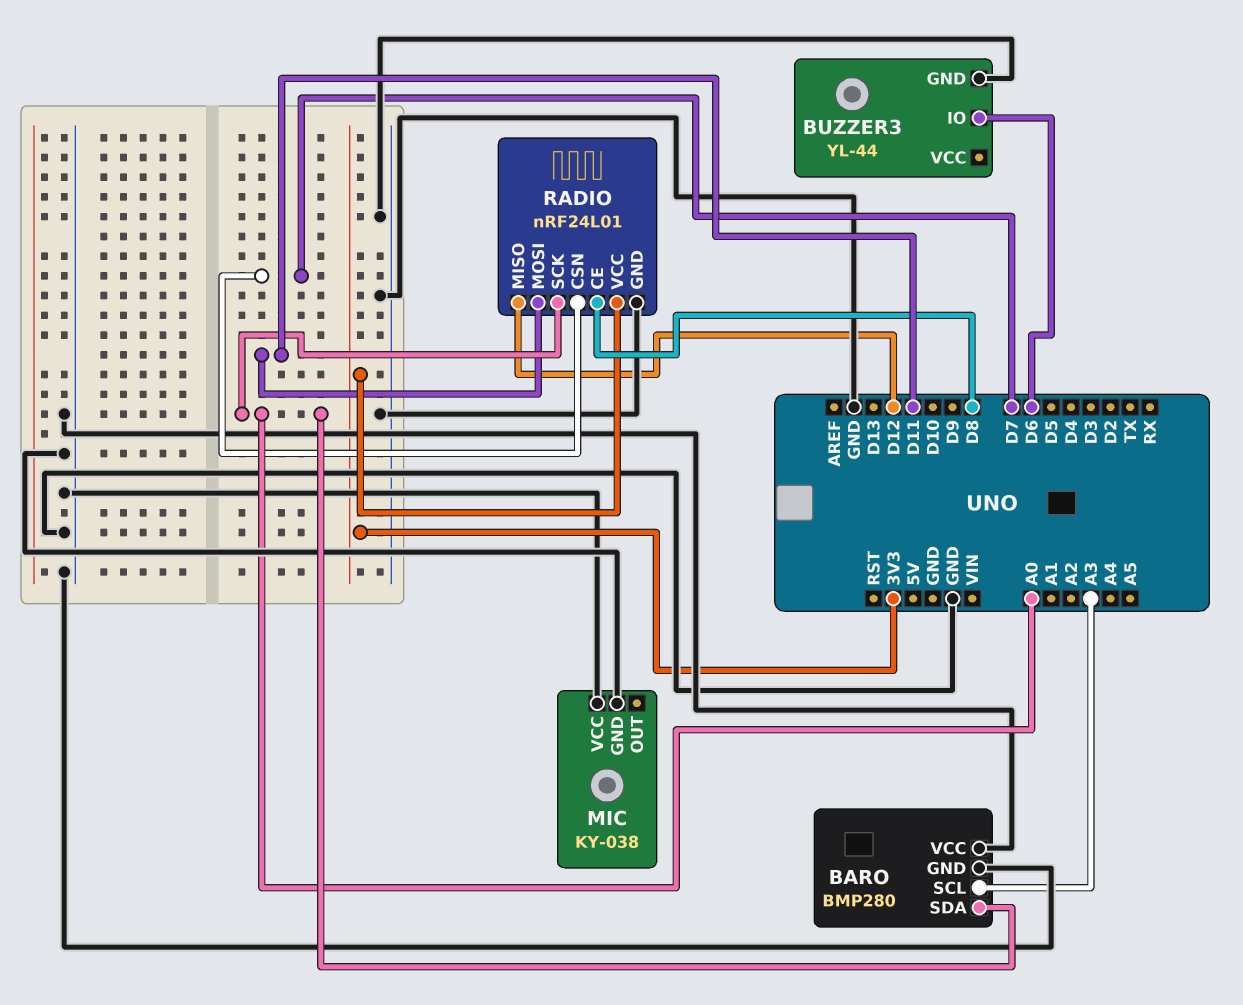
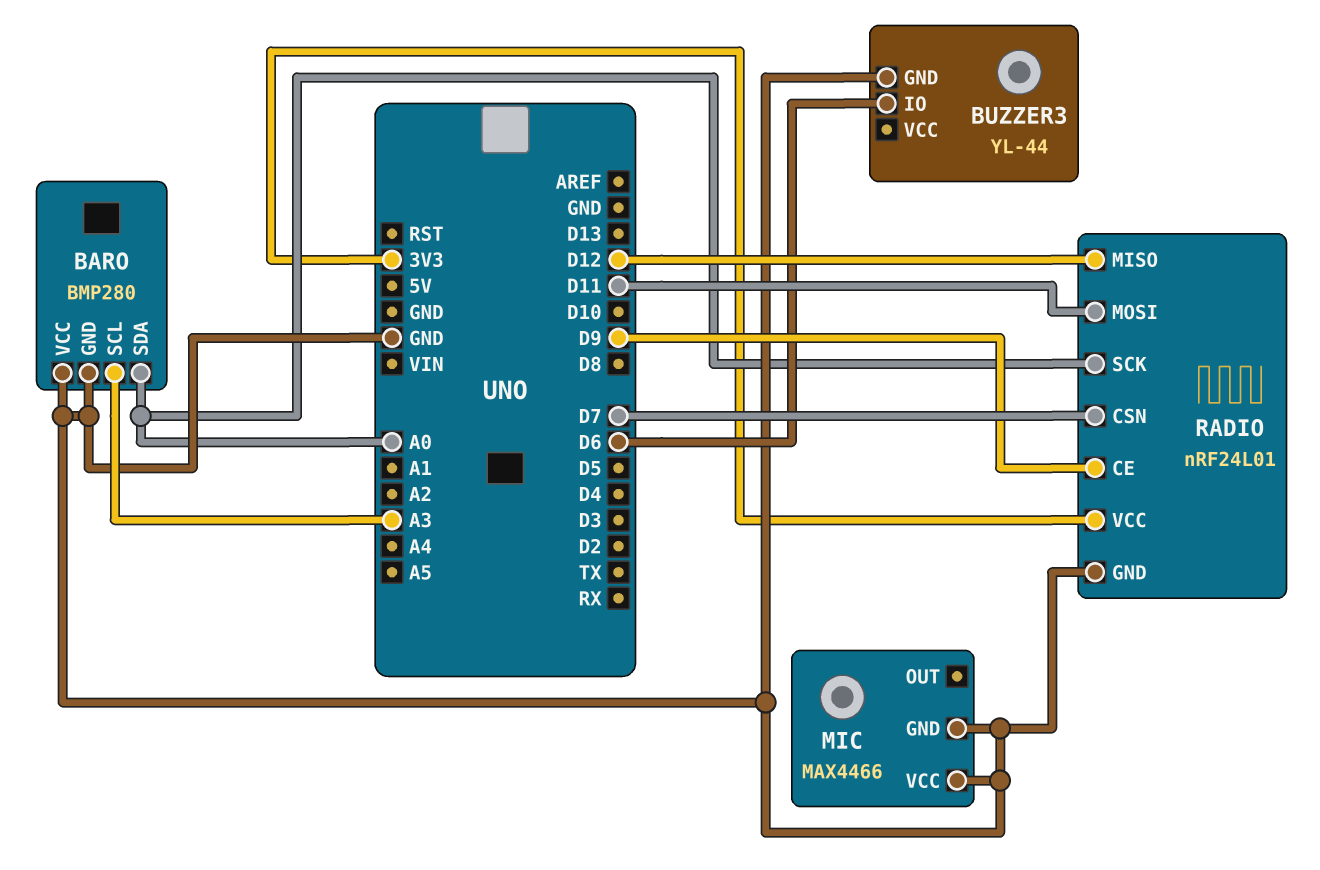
MIC: KY-038 -> MAX4466
RADIO pin CE: D8 -> D9

